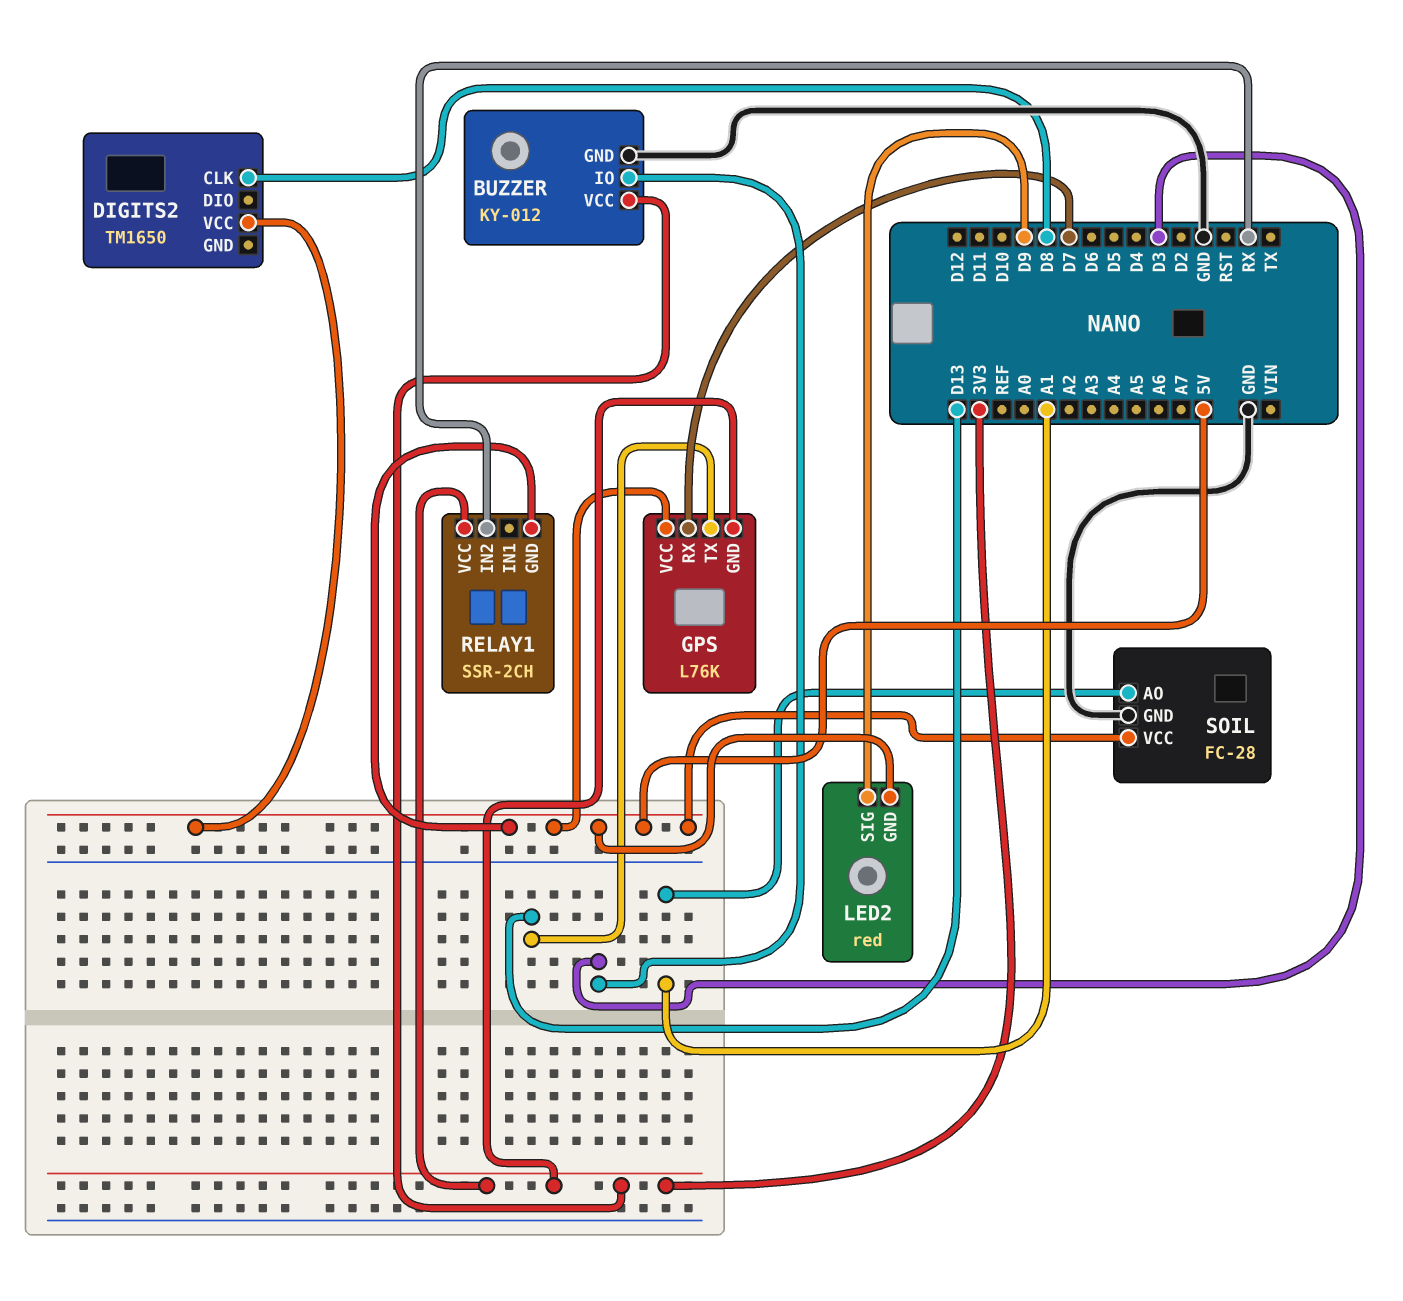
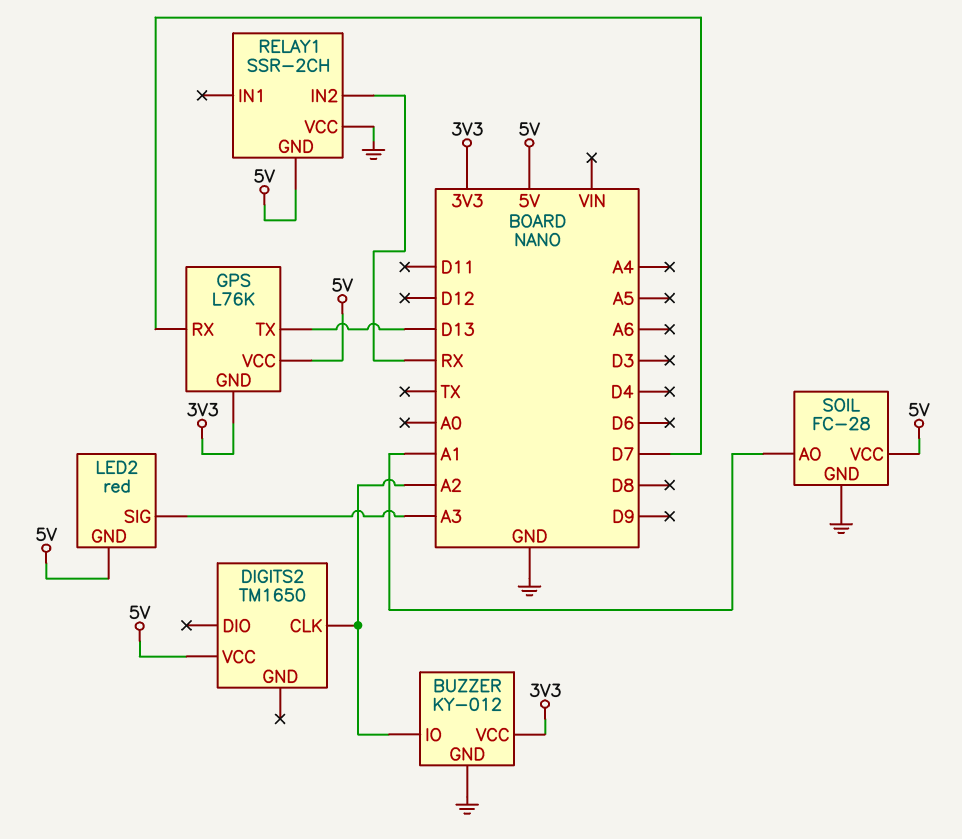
BUZZER pin IO: D3 -> A2
DIGITS2 pin CLK: D8 -> A2
LED2 pin SIG: D9 -> A3
RELAY1 pin VCC: 3V3 -> GND

